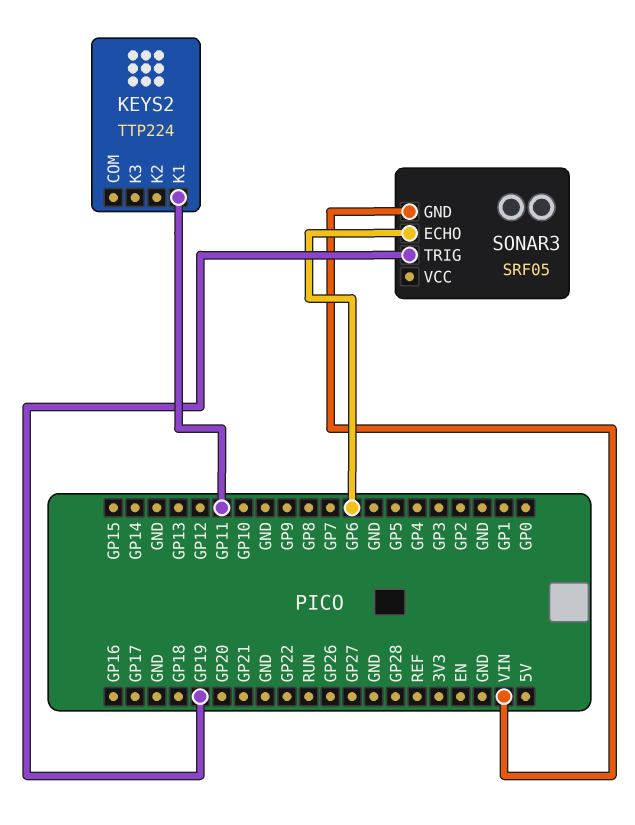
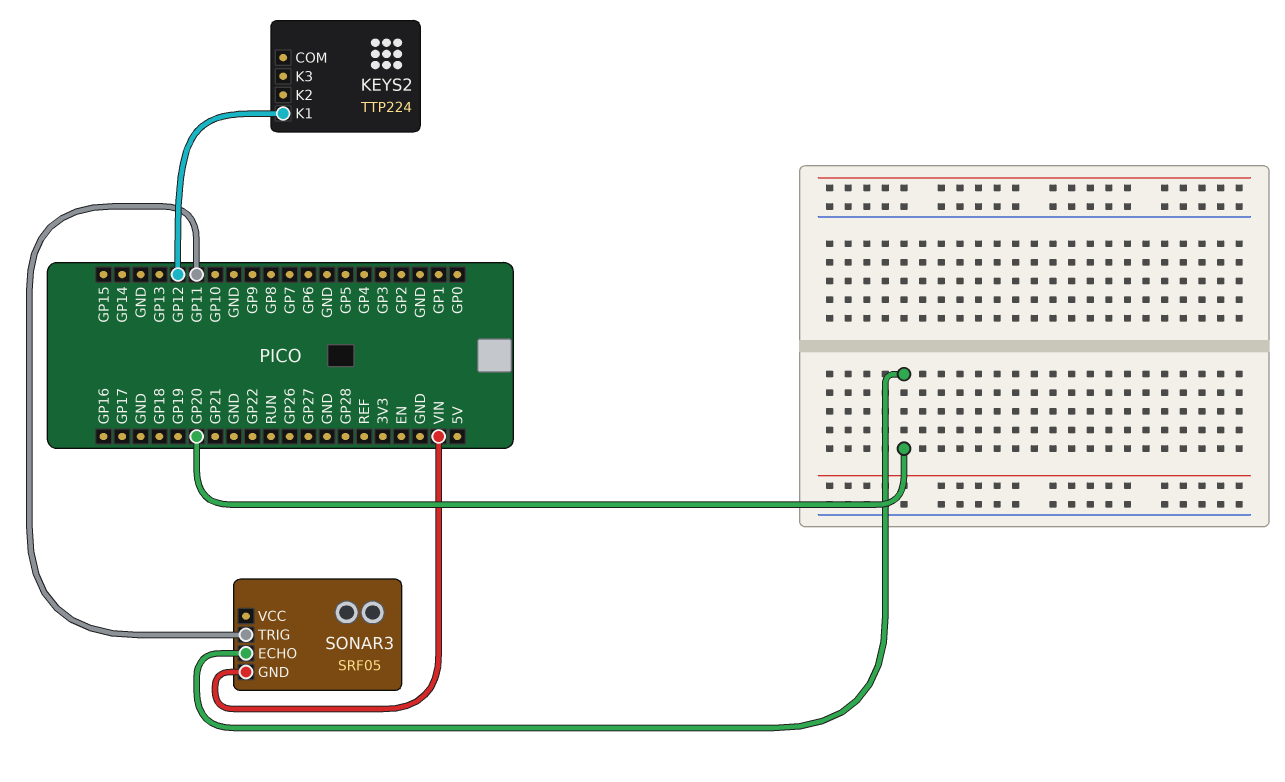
KEYS2 pin K1: GP11 -> GP12
SONAR3 pin ECHO: GP6 -> GP20
SONAR3 pin TRIG: GP19 -> GP11

